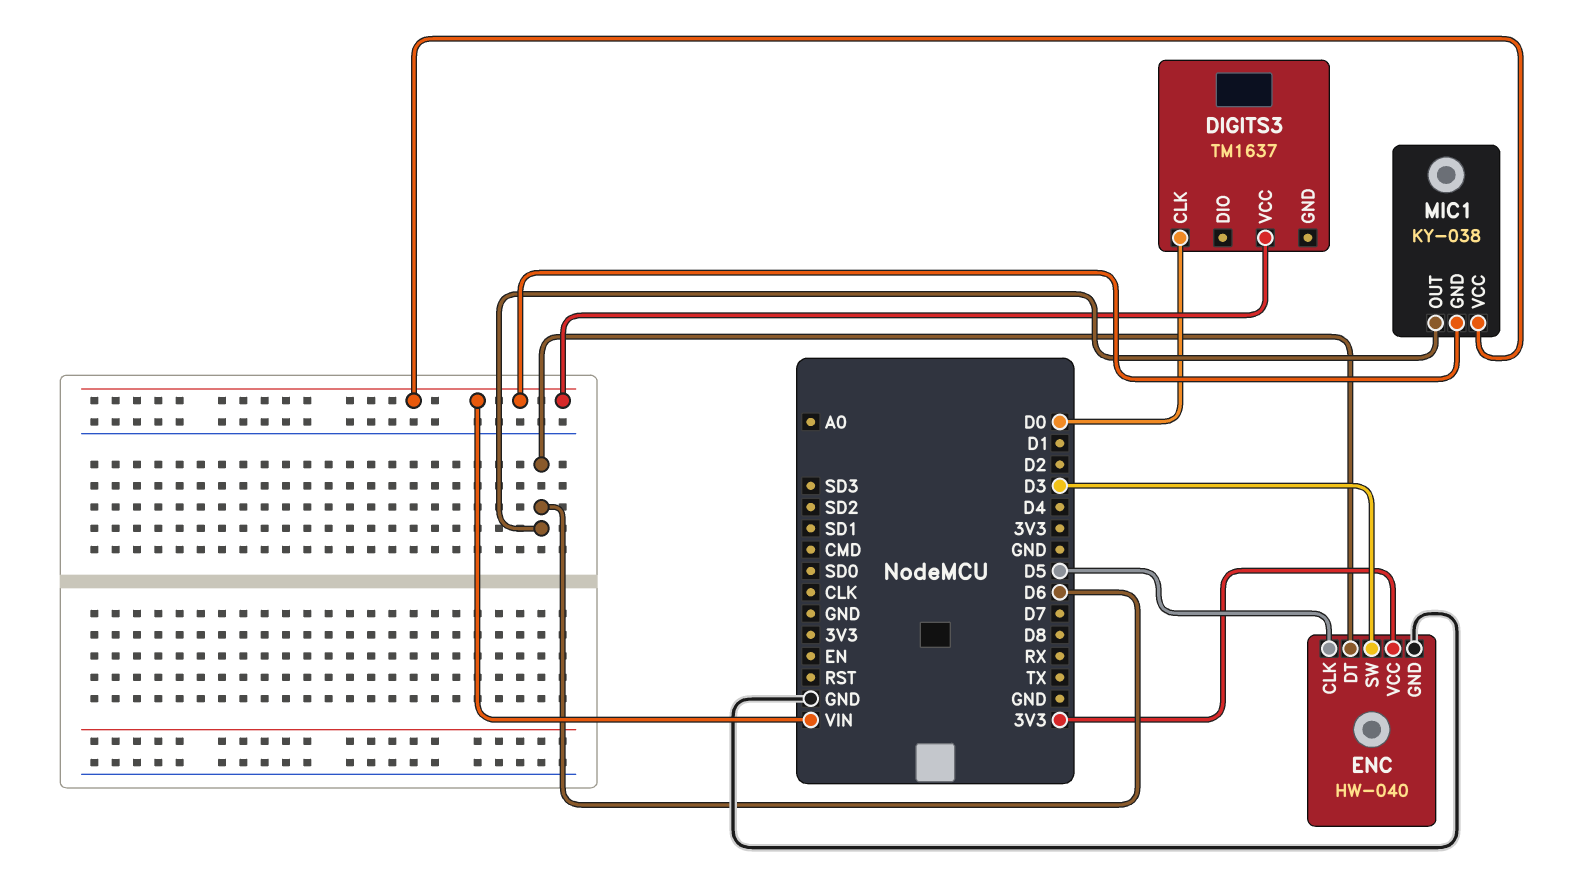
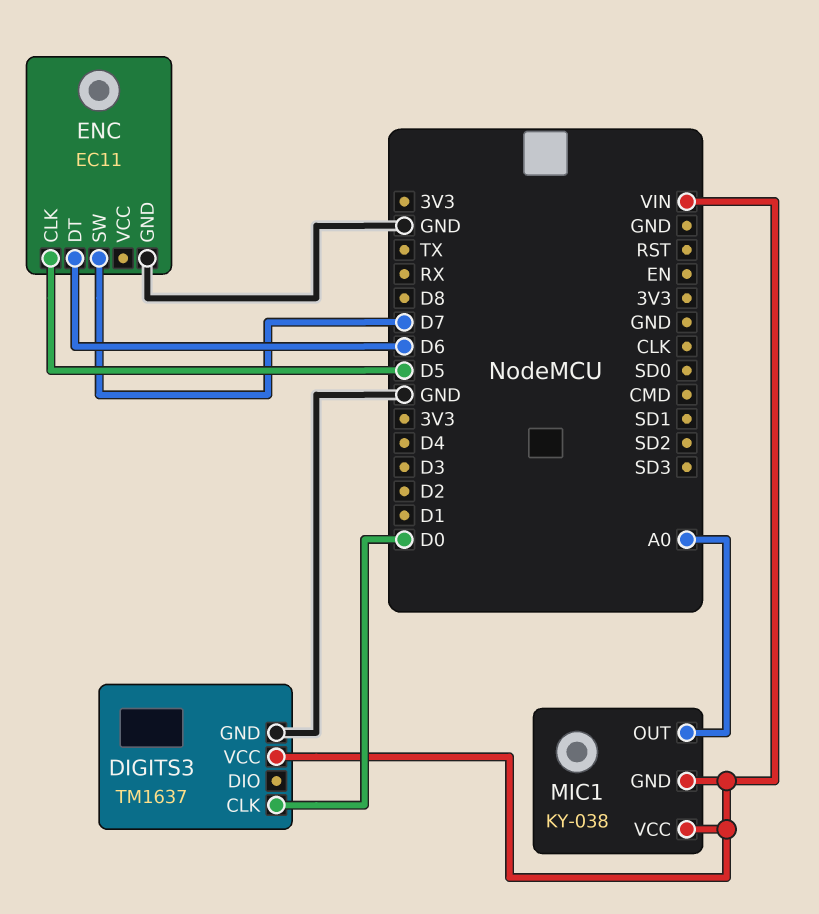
DIGITS3 pin GND: none -> GND
ENC: HW-040 -> EC11
ENC pin SW: D3 -> D7
ENC pin VCC: 3V3 -> none
MIC1 pin OUT: D6 -> A0

